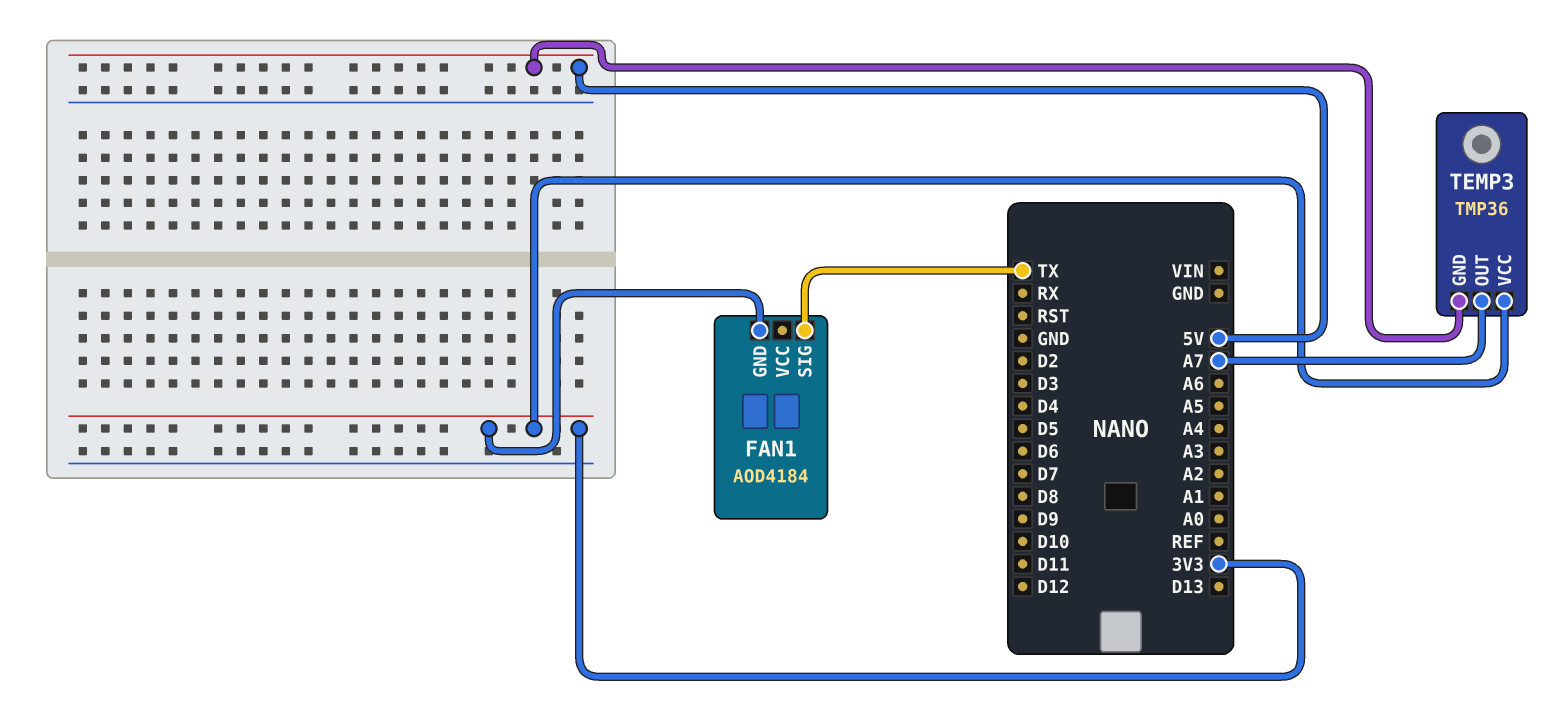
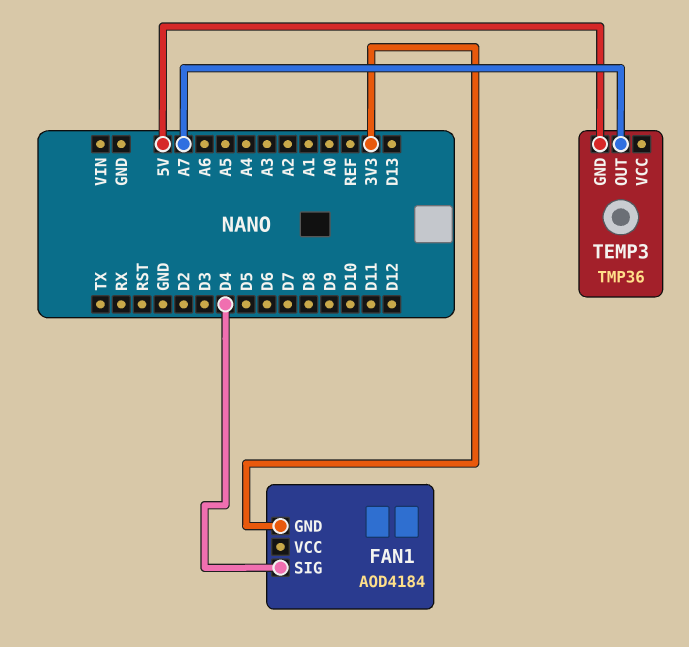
FAN1 pin SIG: TX -> D4
TEMP3 pin VCC: 3V3 -> none

